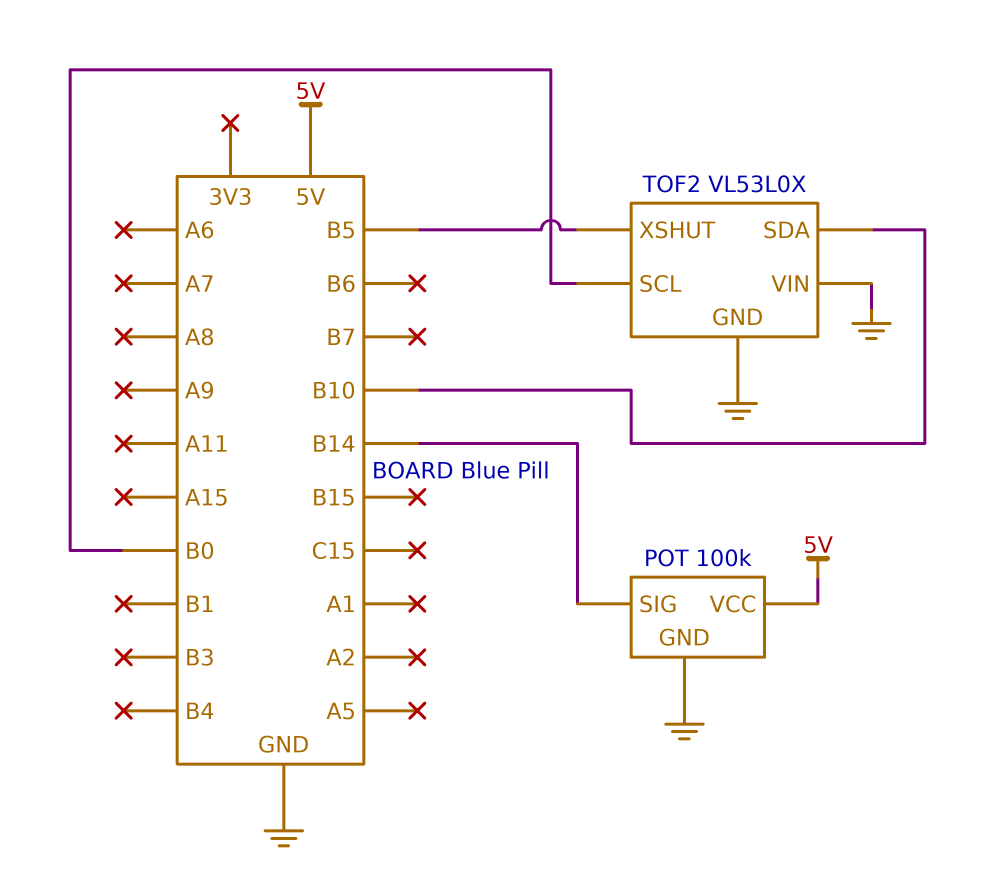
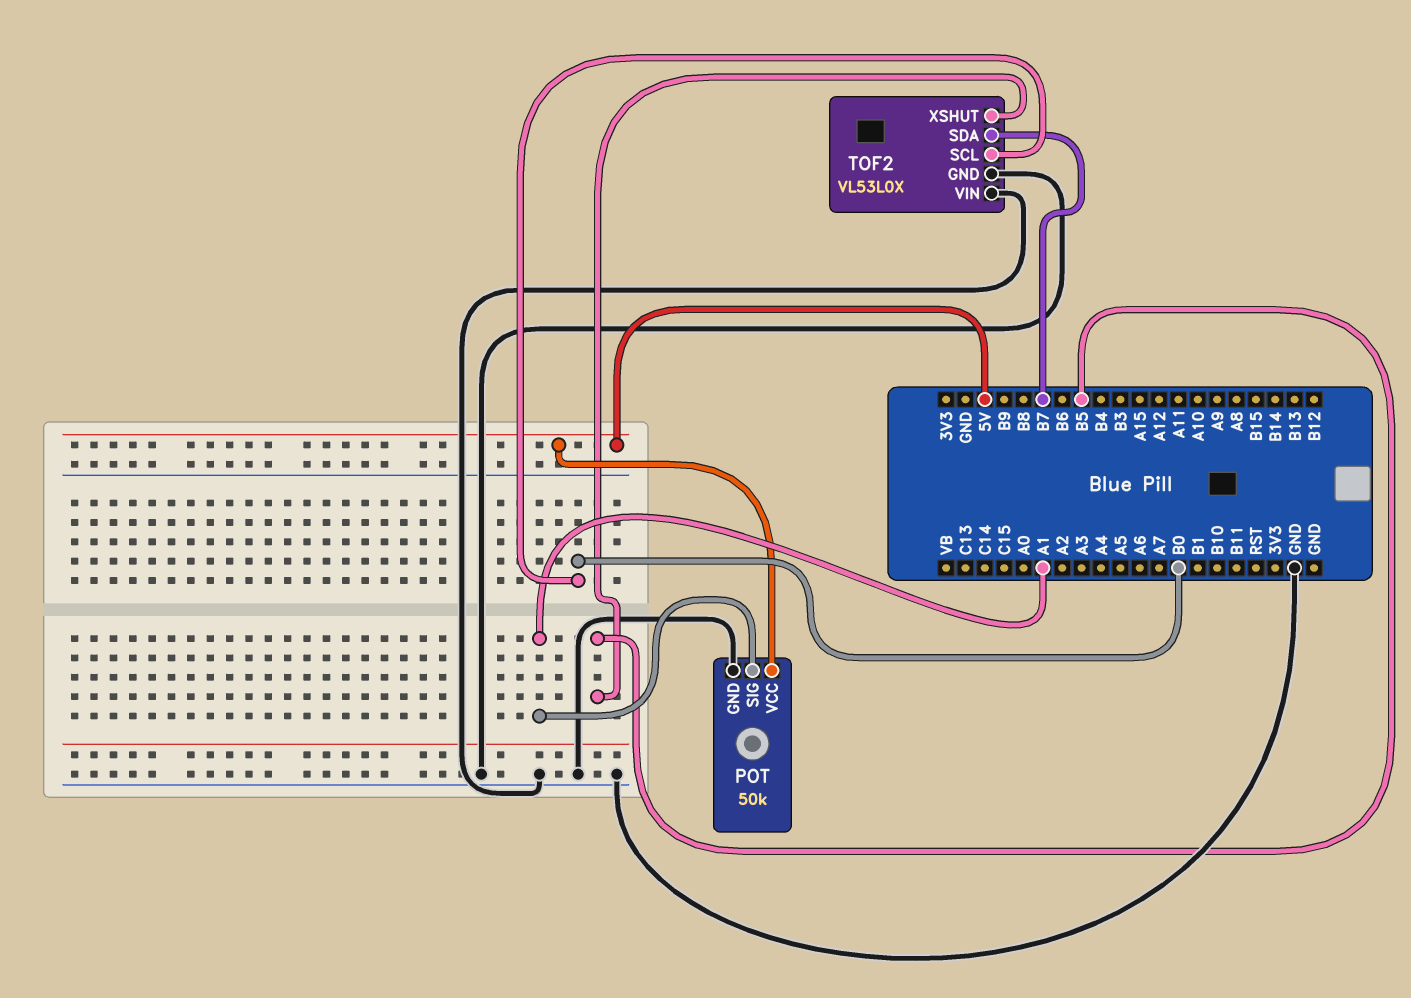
POT: 100k -> 50k
POT pin SIG: B14 -> A1
TOF2 pin SDA: B10 -> B7

